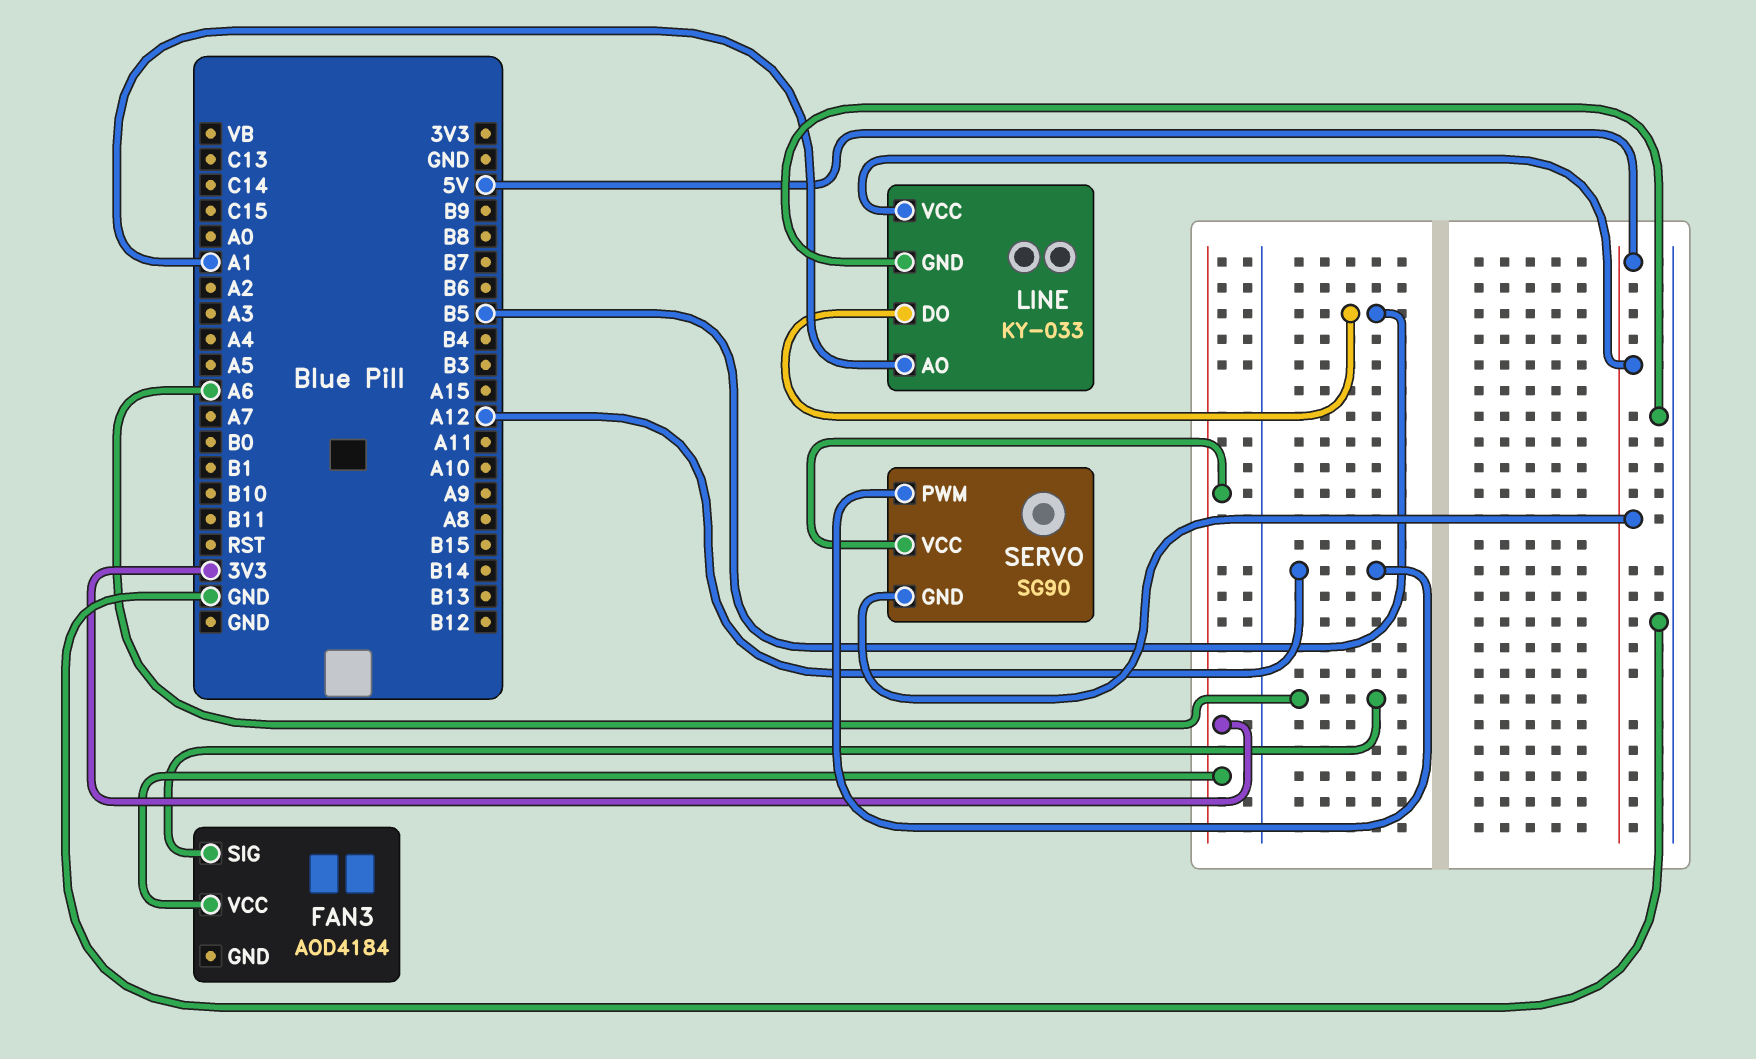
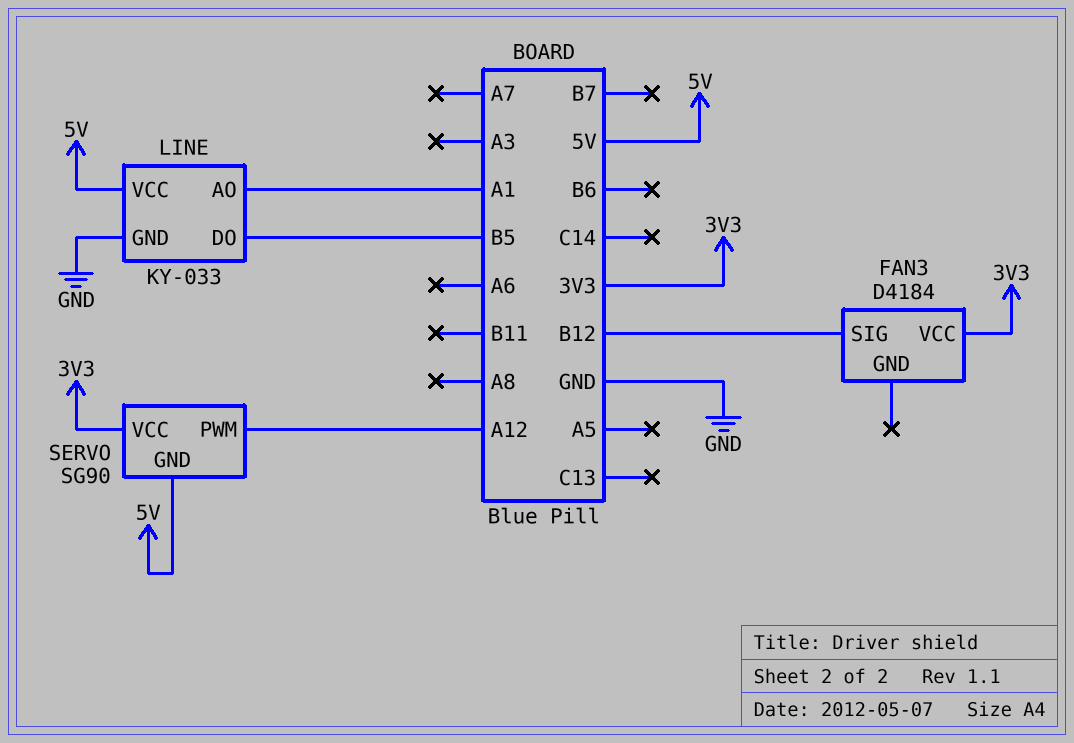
FAN3: AOD4184 -> D4184
FAN3 pin SIG: A6 -> B12

